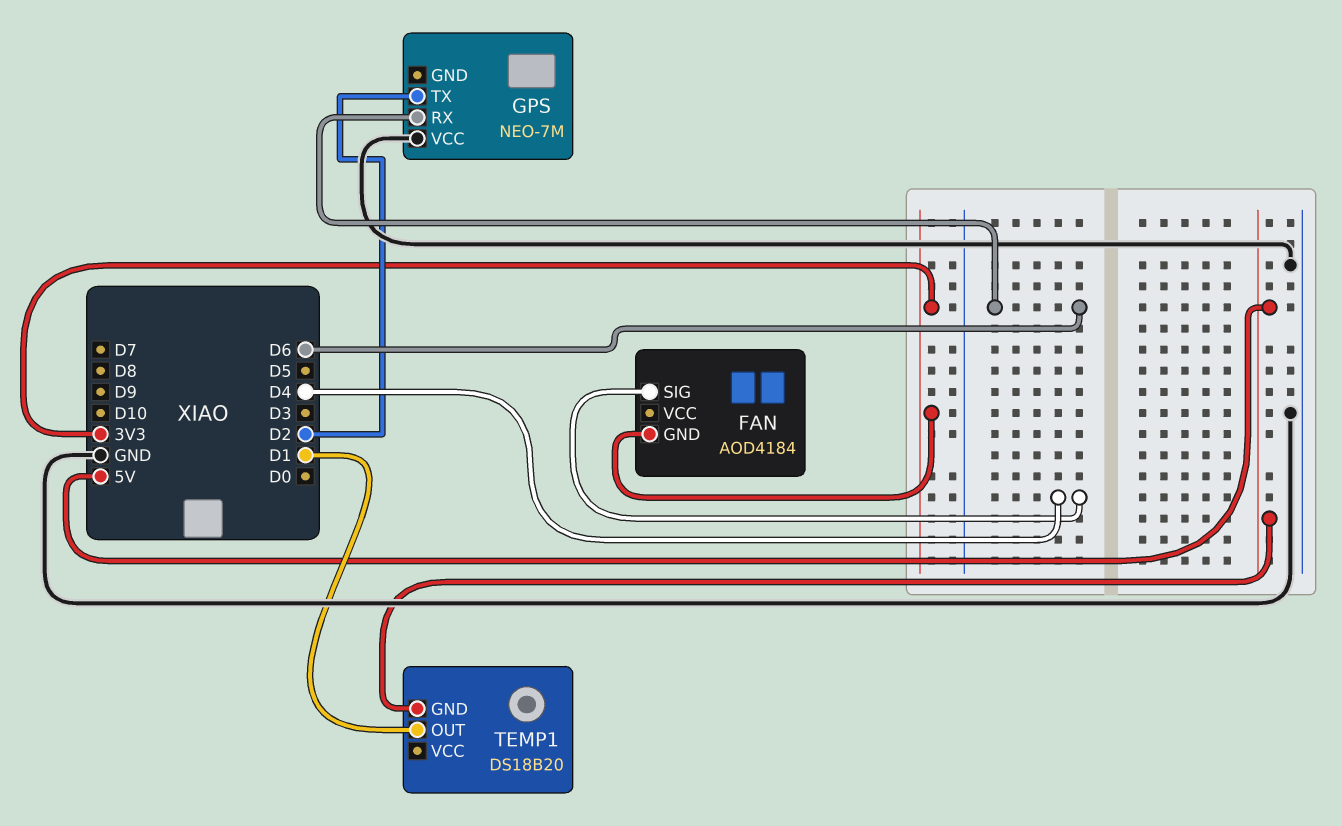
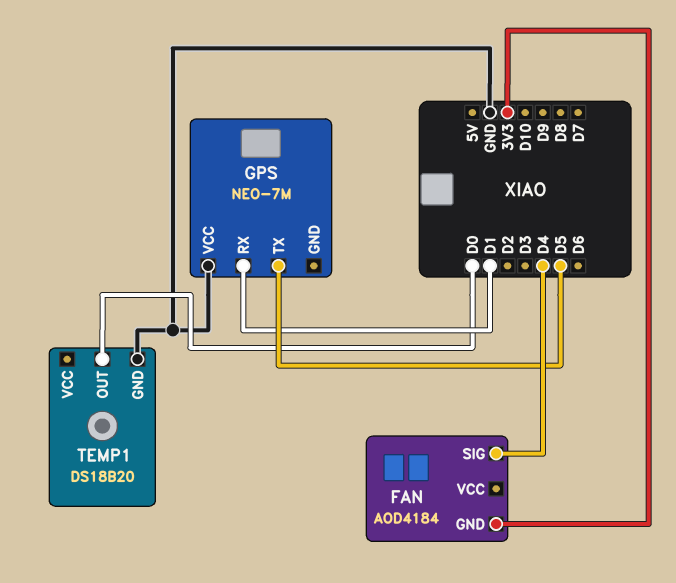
GPS pin RX: D6 -> D1
GPS pin TX: D2 -> D5
TEMP1 pin GND: 5V -> GND
TEMP1 pin OUT: D1 -> D0

